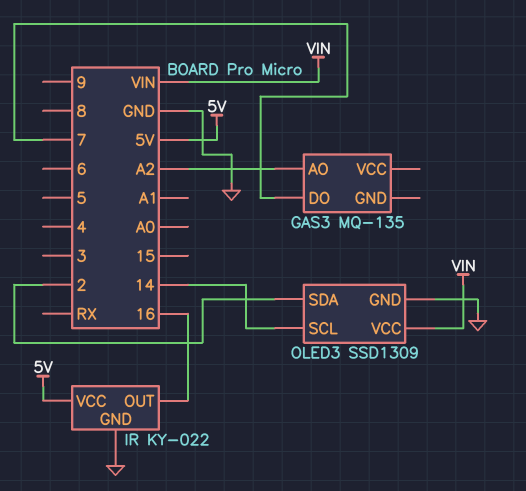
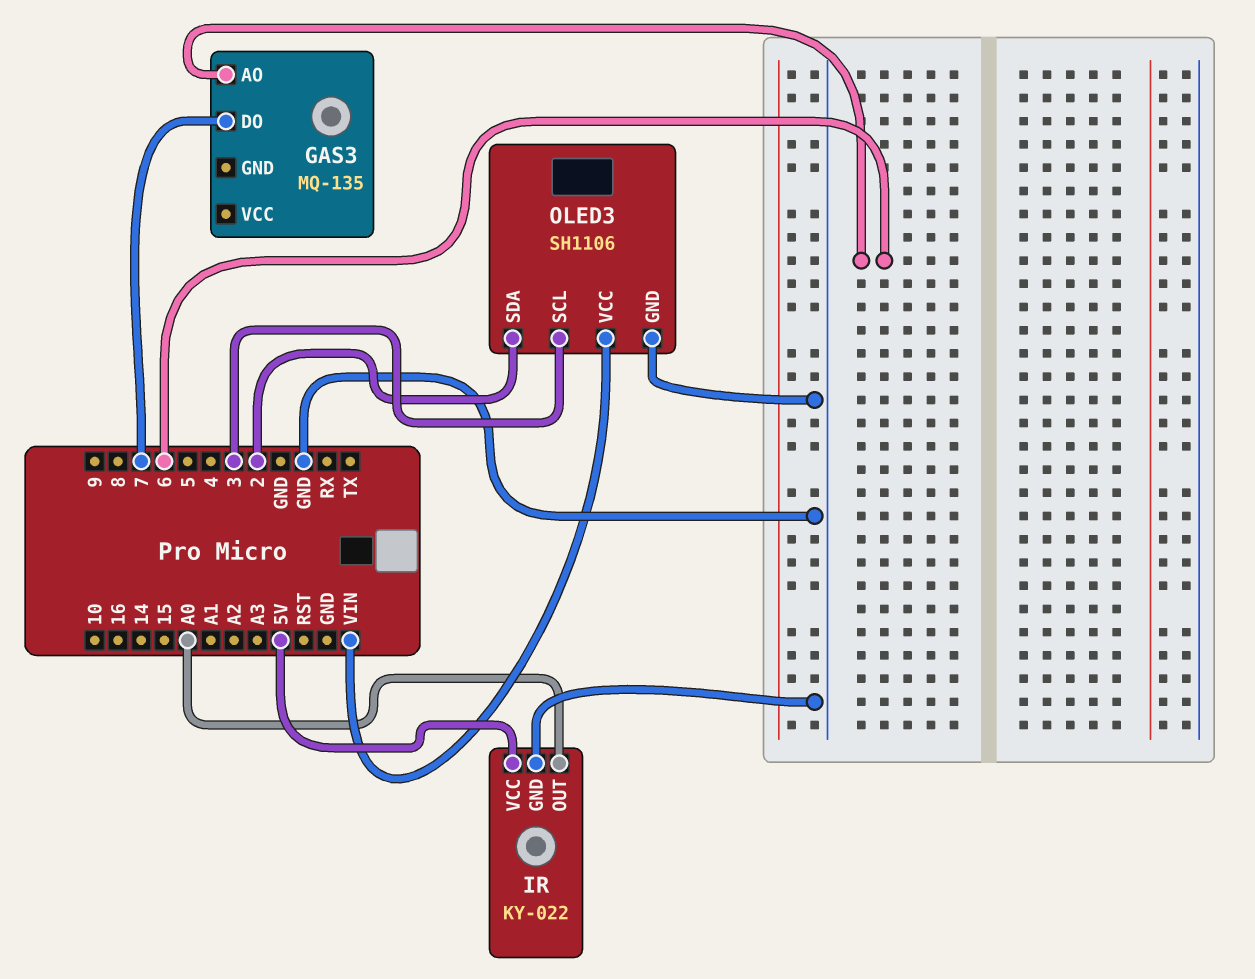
GAS3 pin AO: A2 -> 6
IR pin OUT: 16 -> A0
OLED3: SSD1309 -> SH1106
OLED3 pin SCL: 14 -> 3

